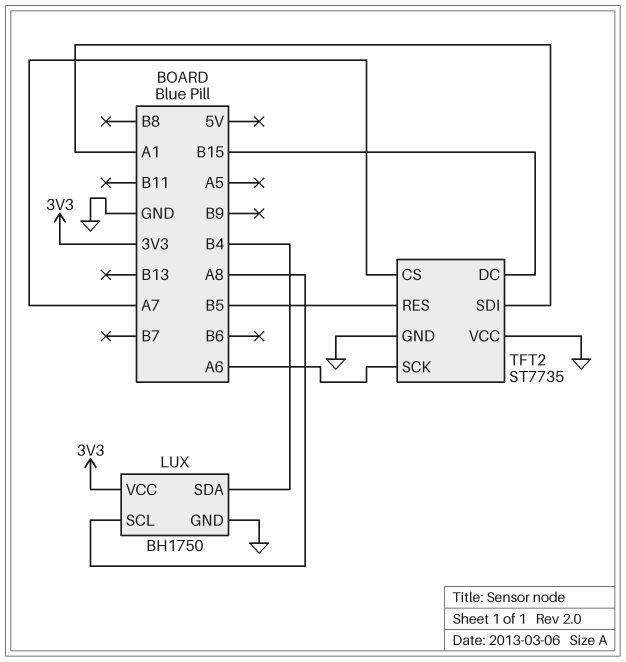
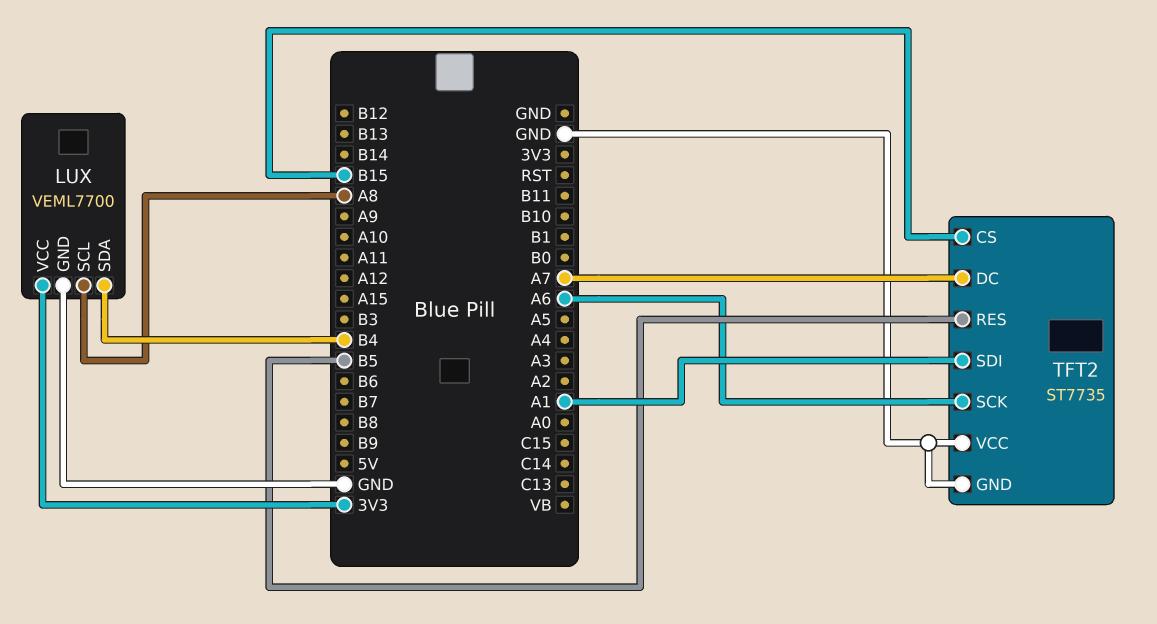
LUX: BH1750 -> VEML7700
TFT2 pin CS: A7 -> B15
TFT2 pin DC: B15 -> A7

